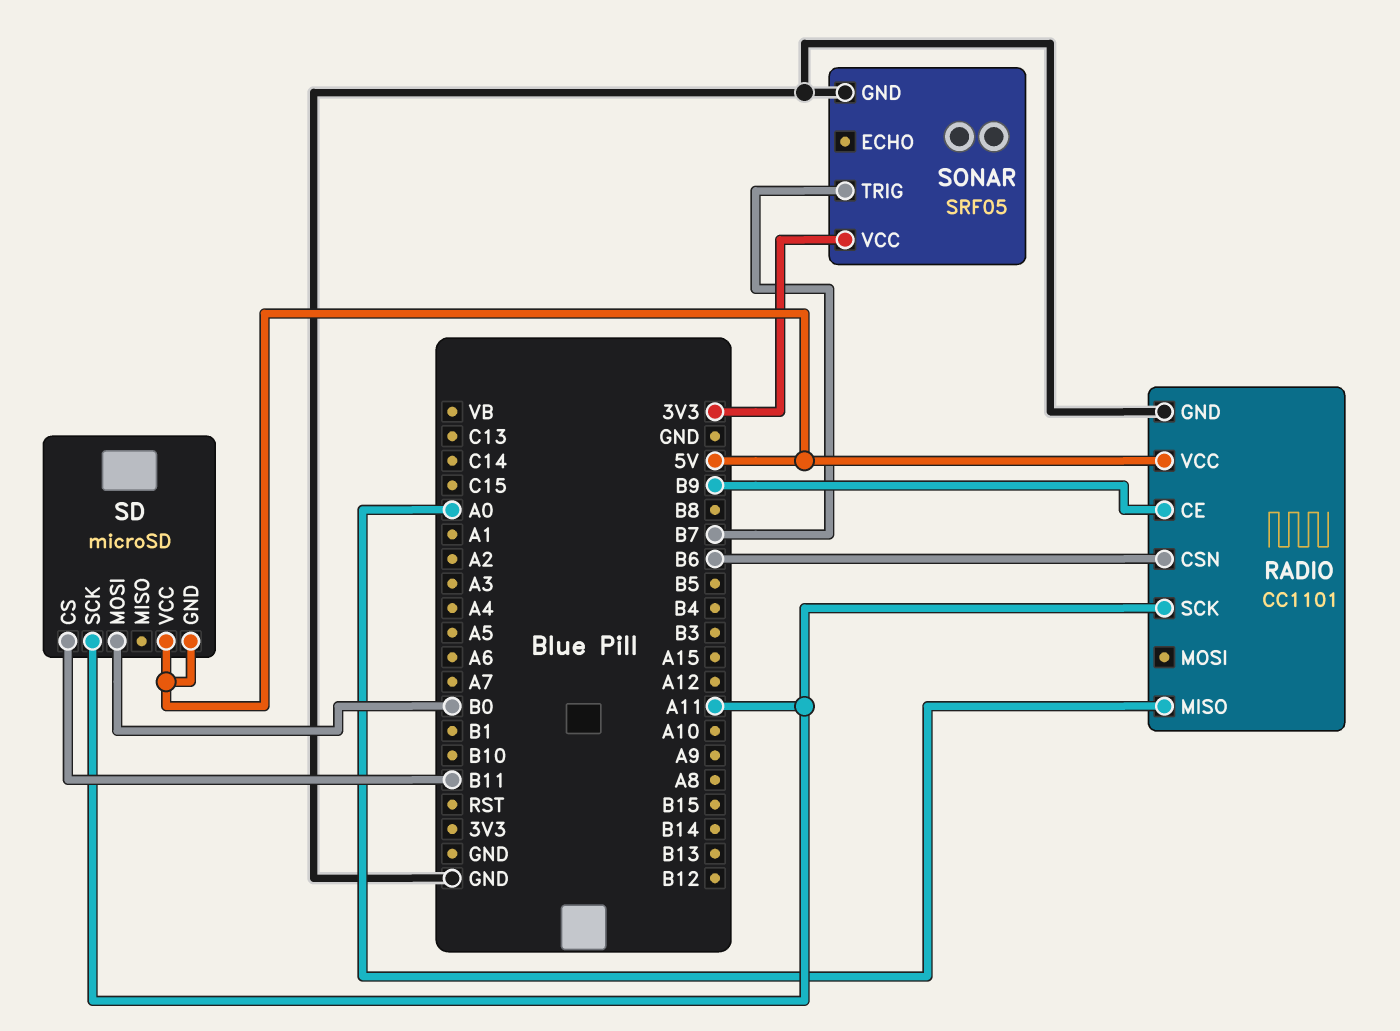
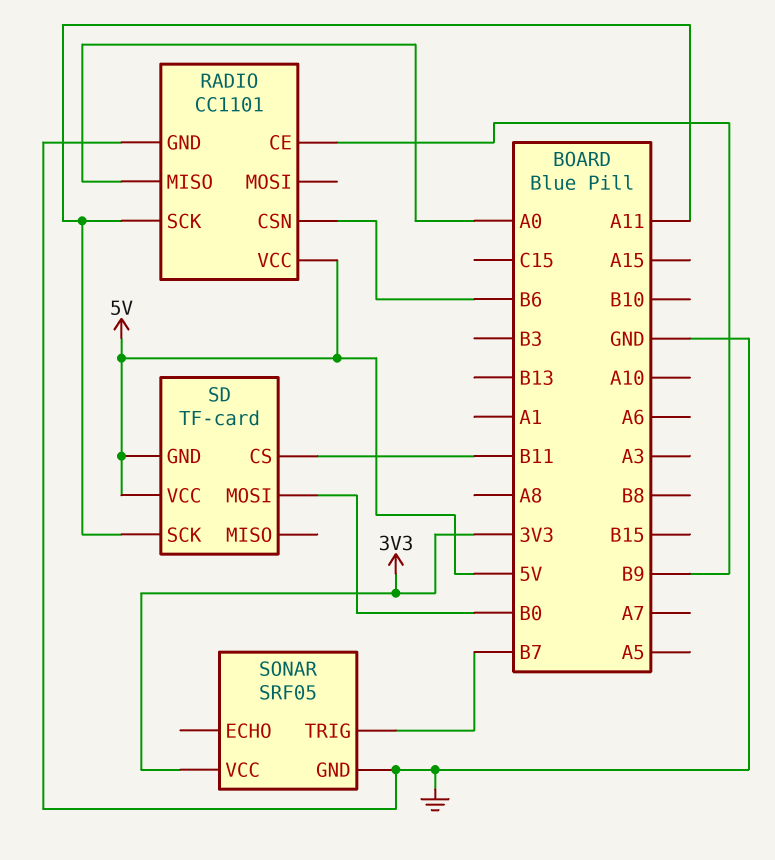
SD: microSD -> TF-card

